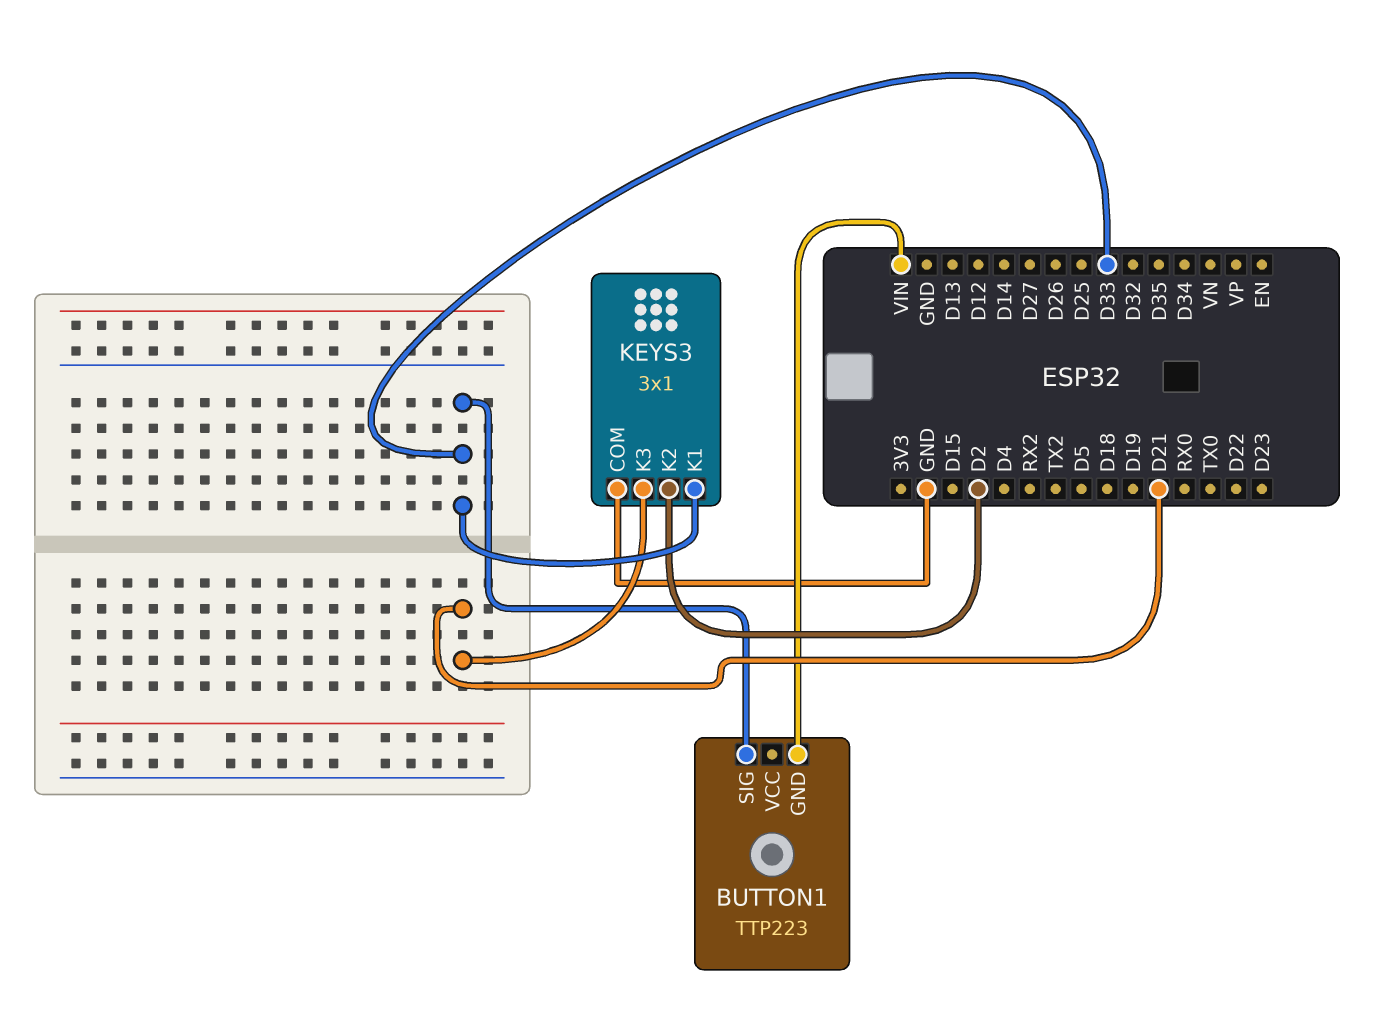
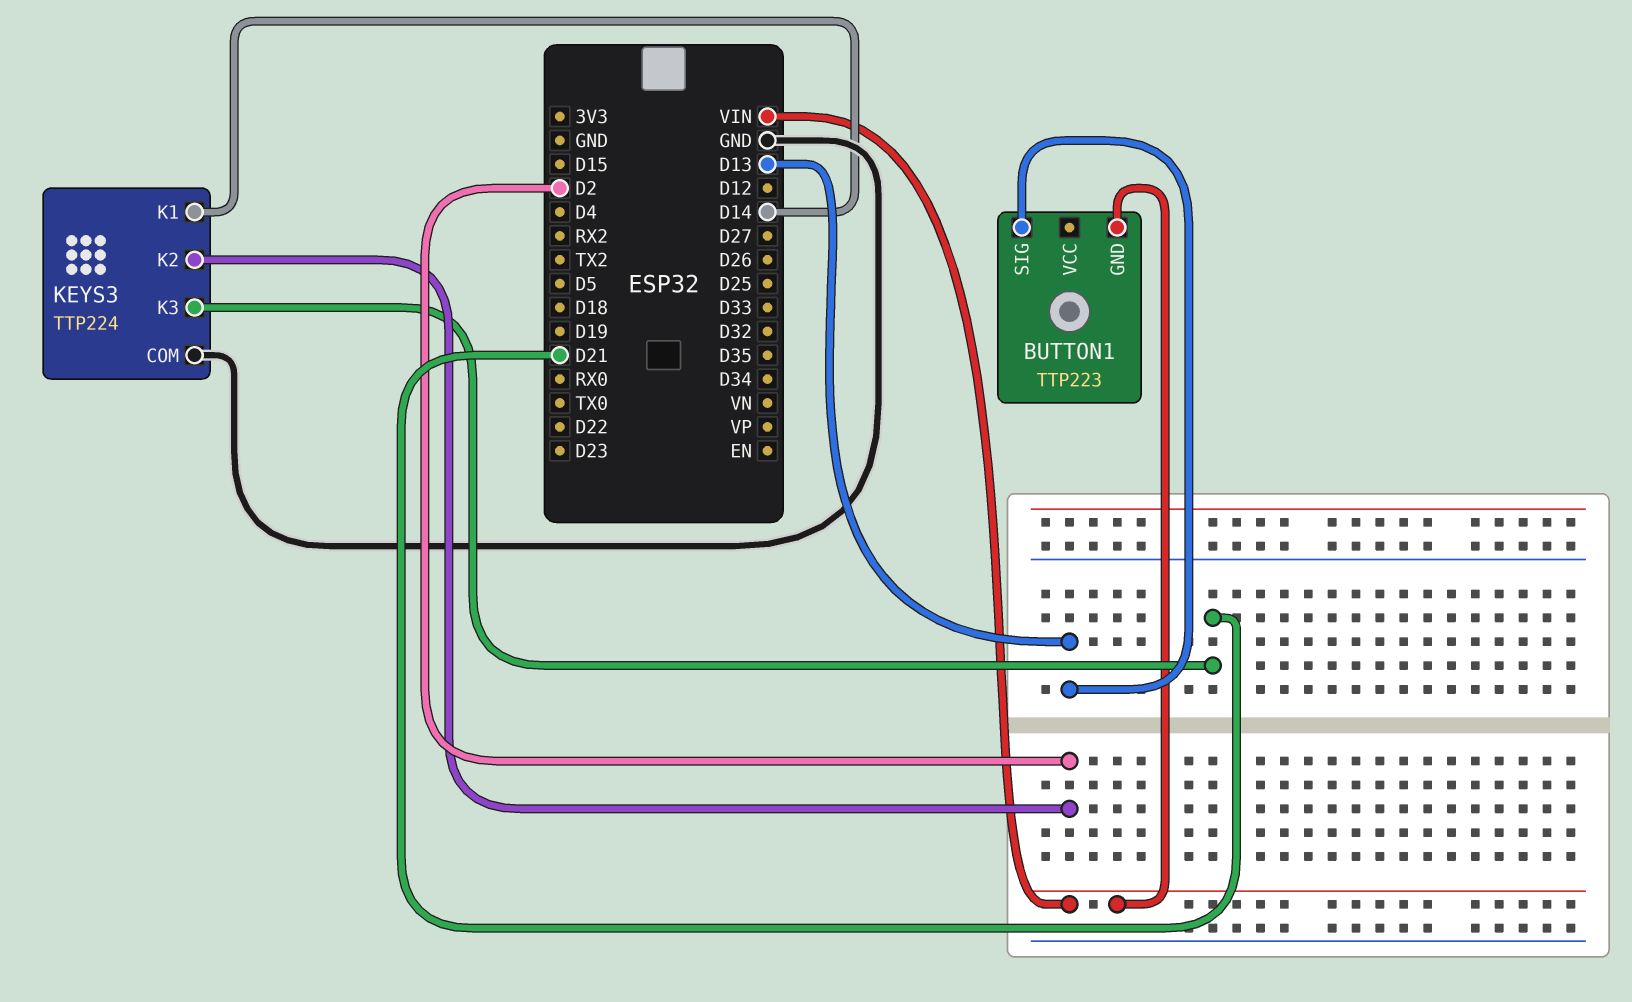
BUTTON1 pin SIG: D33 -> D13
KEYS3: 3x1 -> TTP224
KEYS3 pin K1: D33 -> D14

